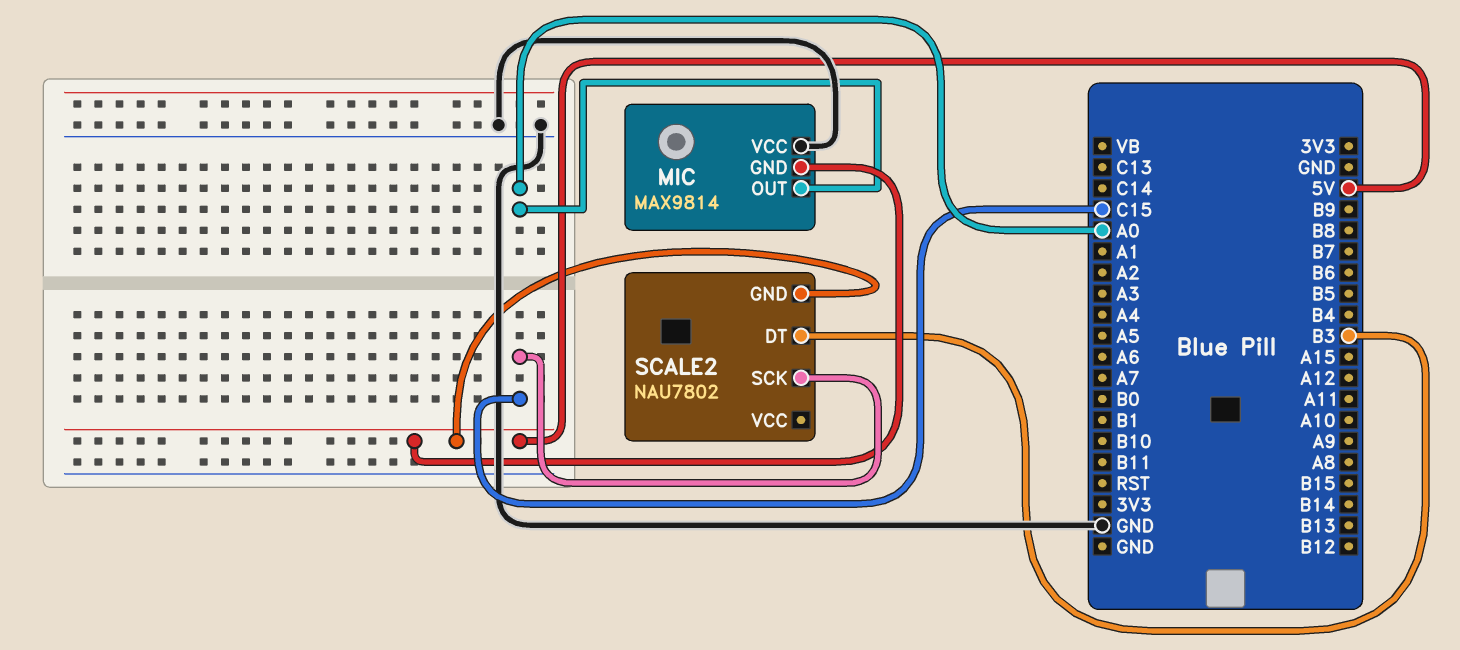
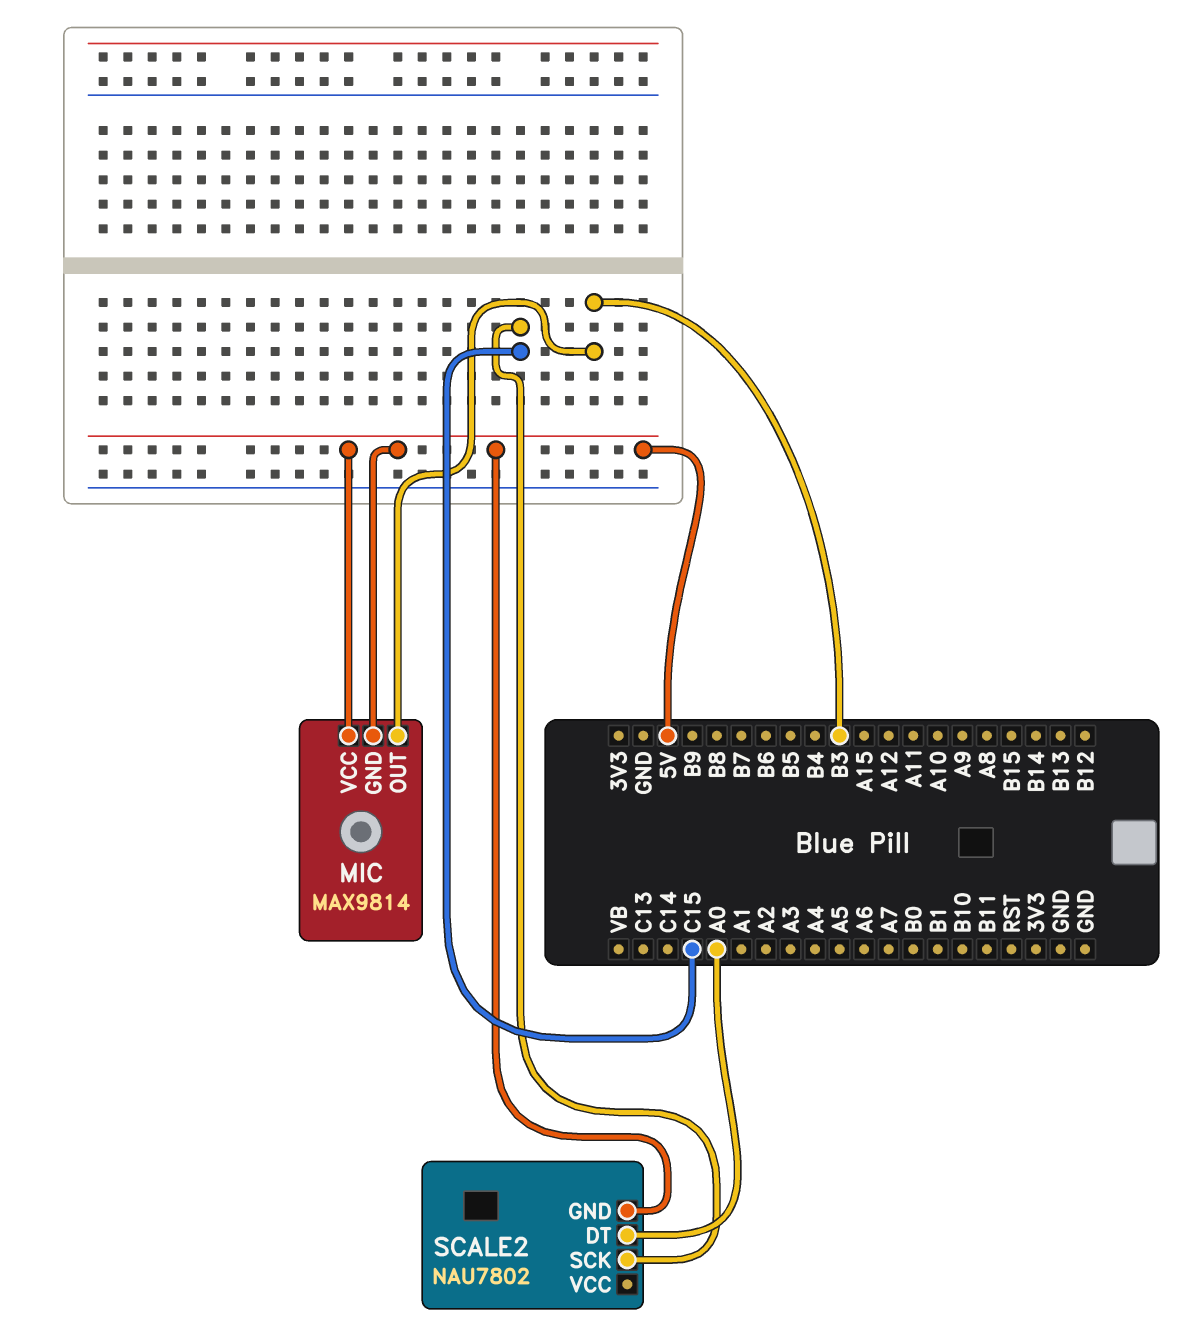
MIC pin OUT: A0 -> B3
MIC pin VCC: GND -> 5V
SCALE2 pin DT: B3 -> A0

